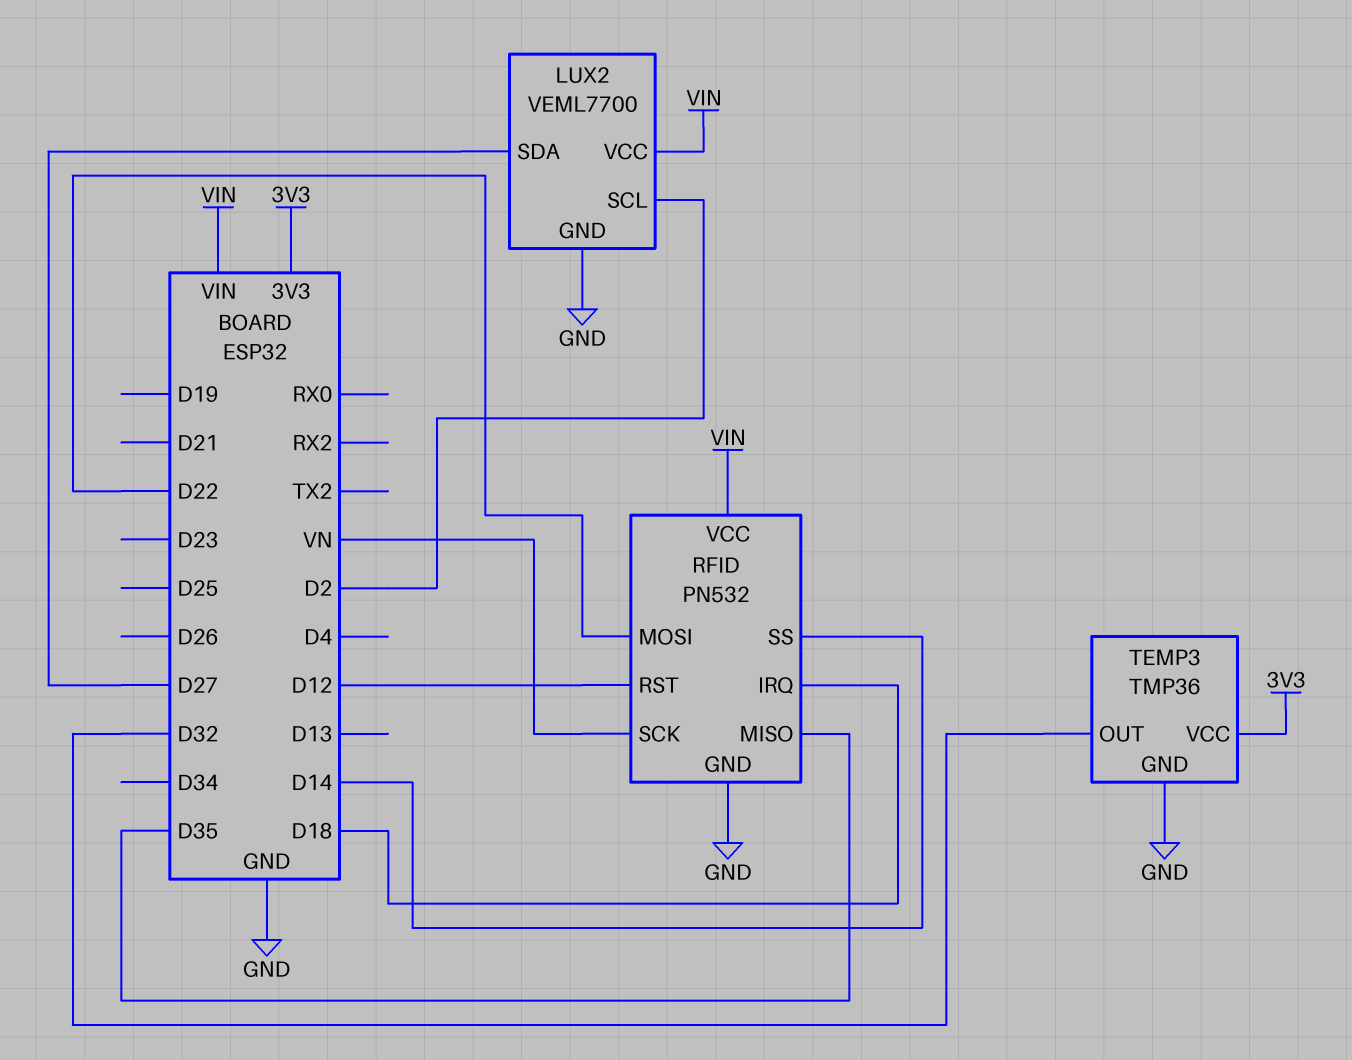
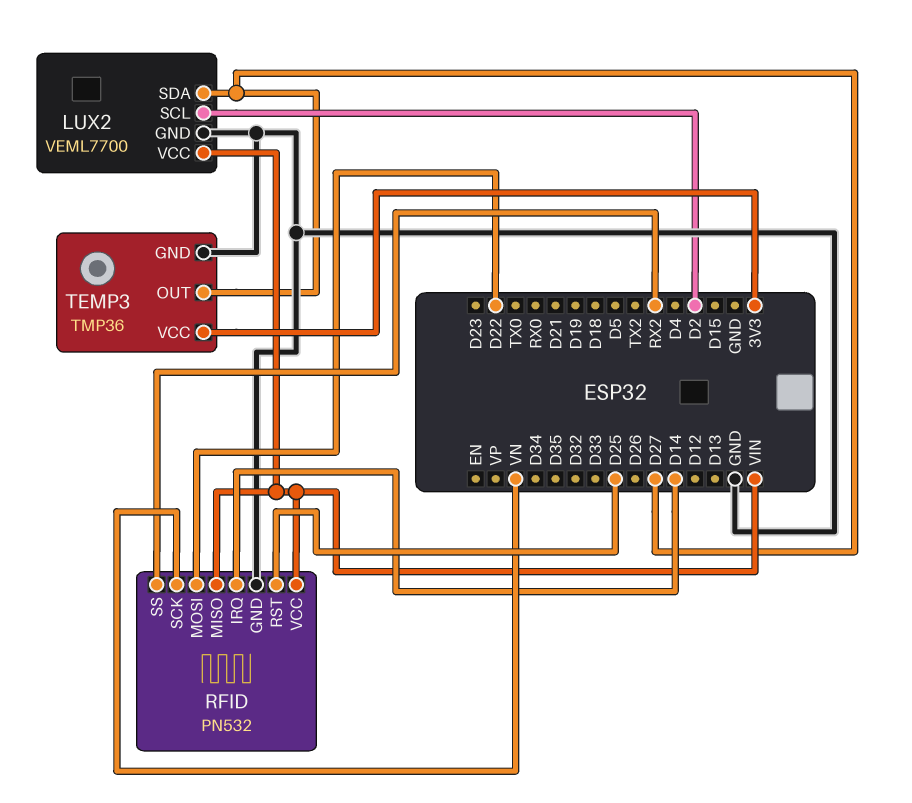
RFID pin IRQ: D18 -> D14
RFID pin MISO: D35 -> VIN
RFID pin RST: D12 -> D25
RFID pin SS: D14 -> RX2
TEMP3 pin OUT: D32 -> D27

